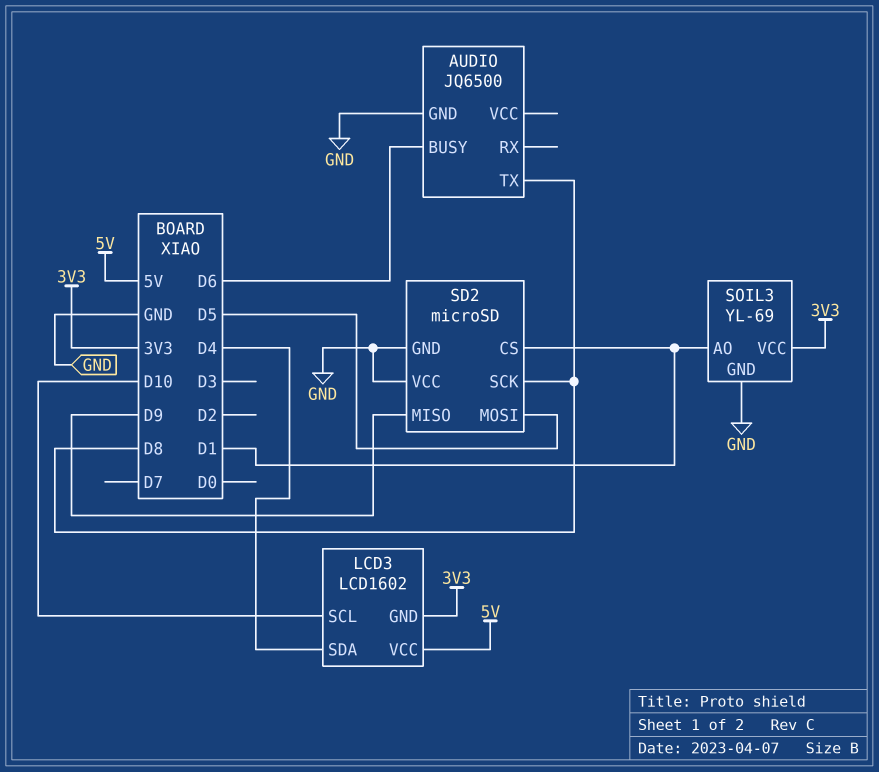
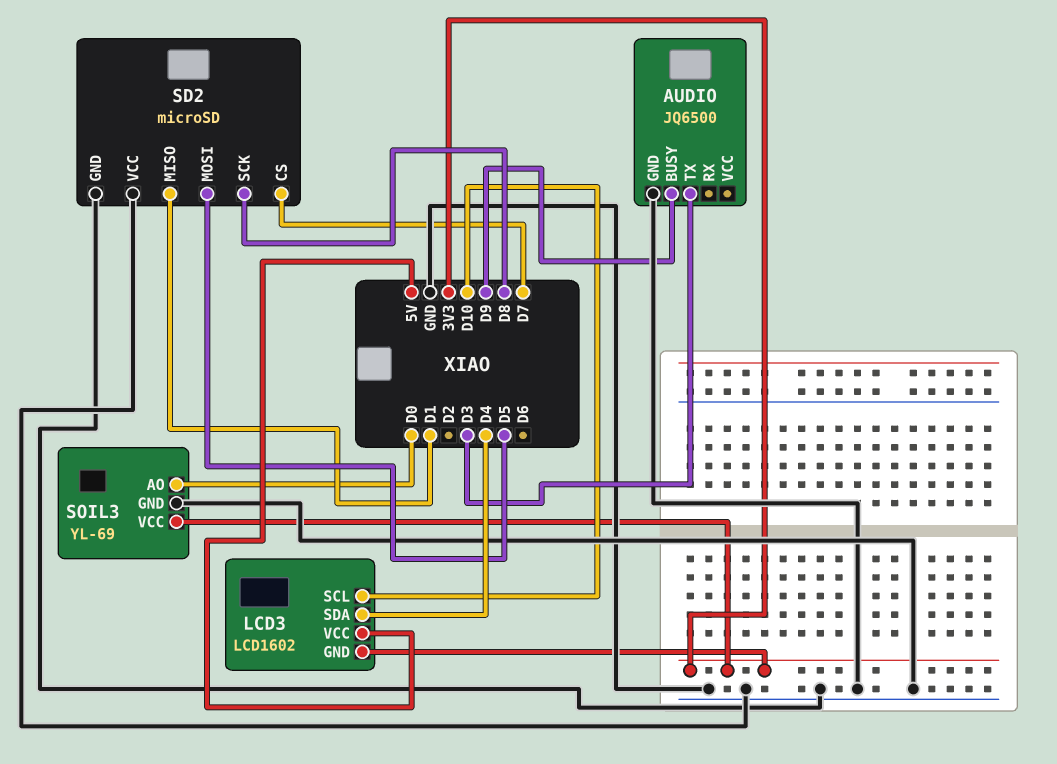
AUDIO pin BUSY: D6 -> D9
AUDIO pin TX: D8 -> D3
SD2 pin CS: D1 -> D7
SD2 pin MISO: D9 -> D1
SOIL3 pin AO: D1 -> D0

